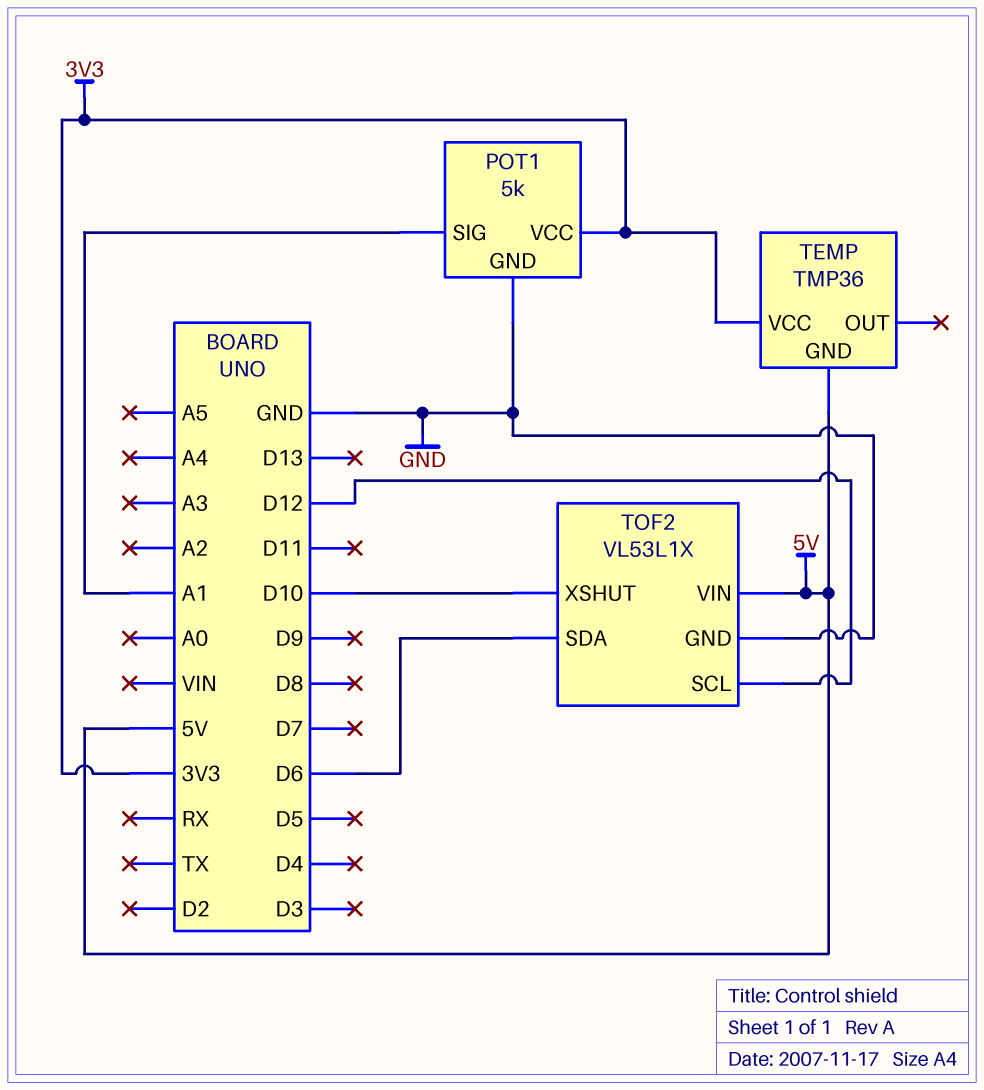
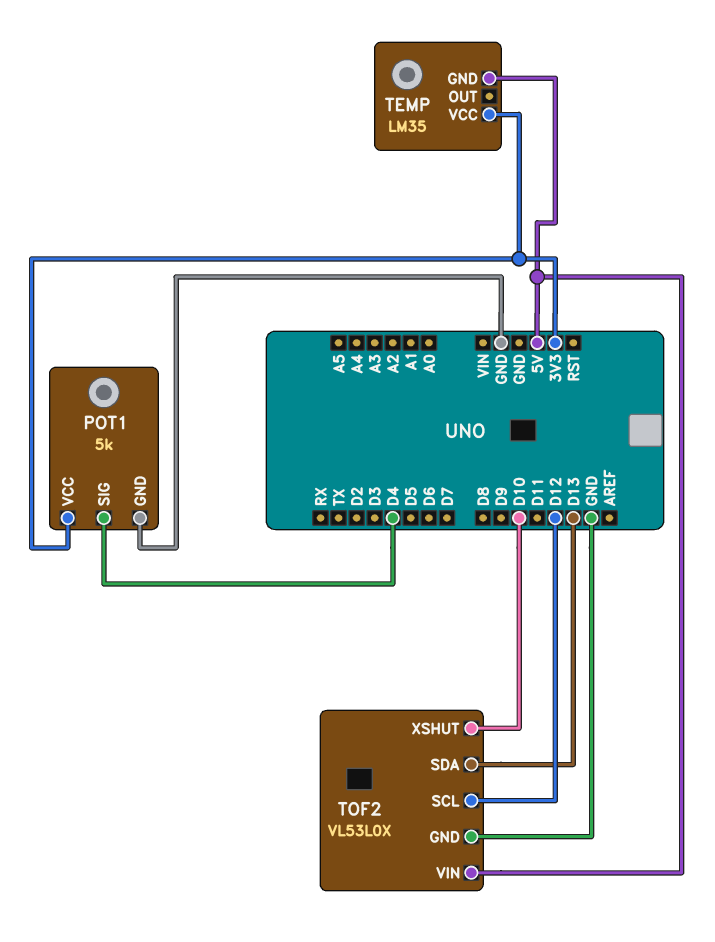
POT1 pin SIG: A1 -> D4
TEMP: TMP36 -> LM35
TOF2: VL53L1X -> VL53L0X
TOF2 pin SDA: D6 -> D13

